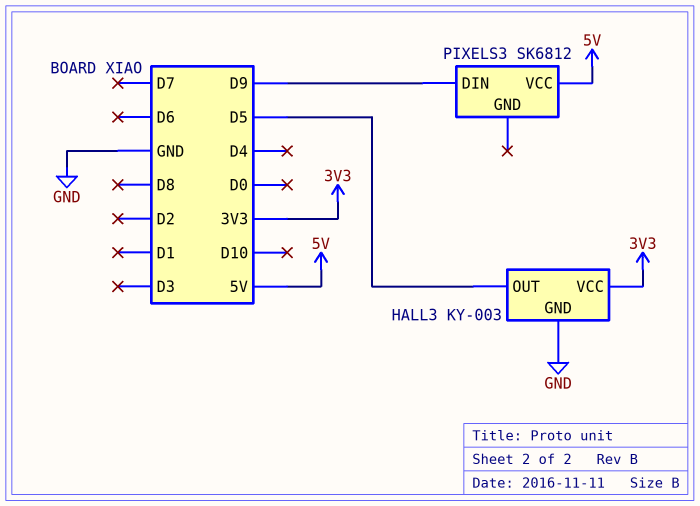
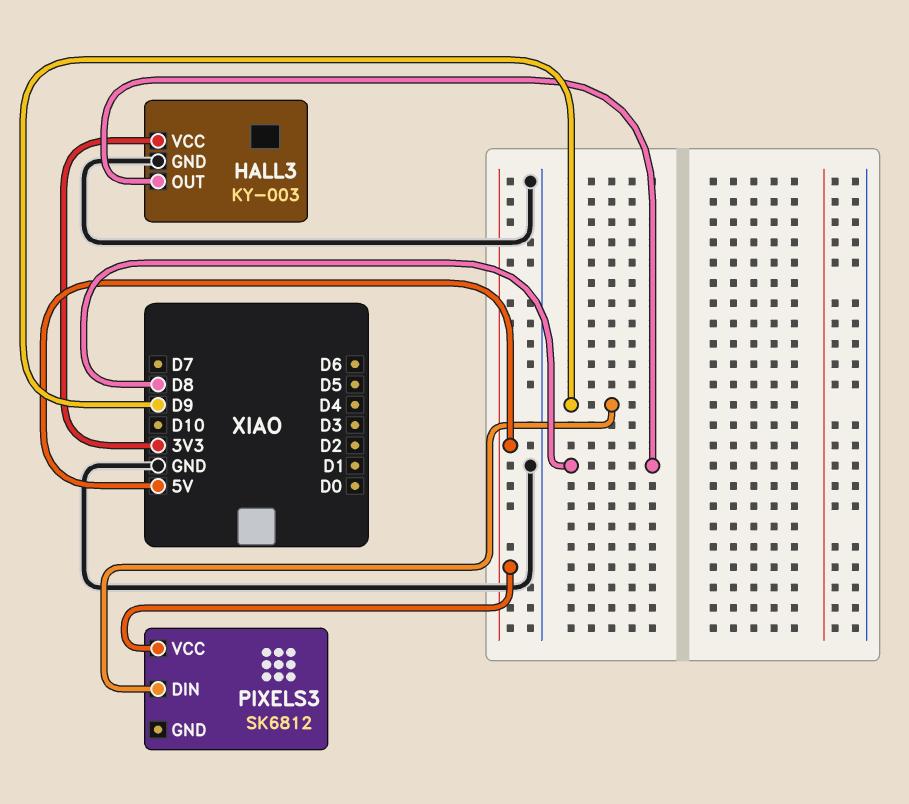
HALL3 pin OUT: D5 -> D8

